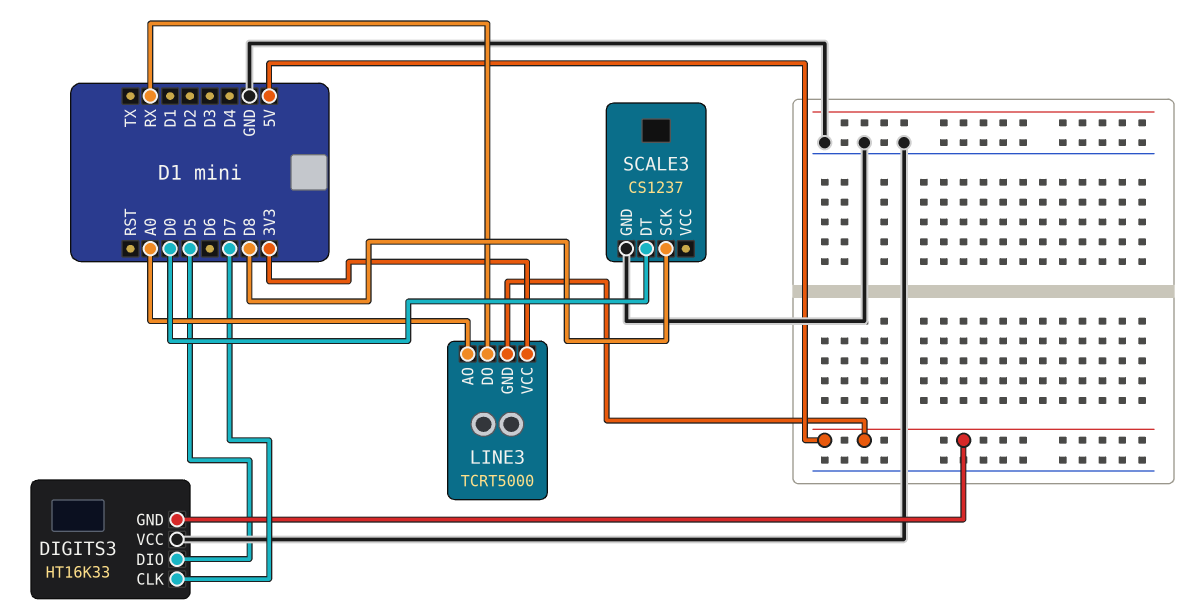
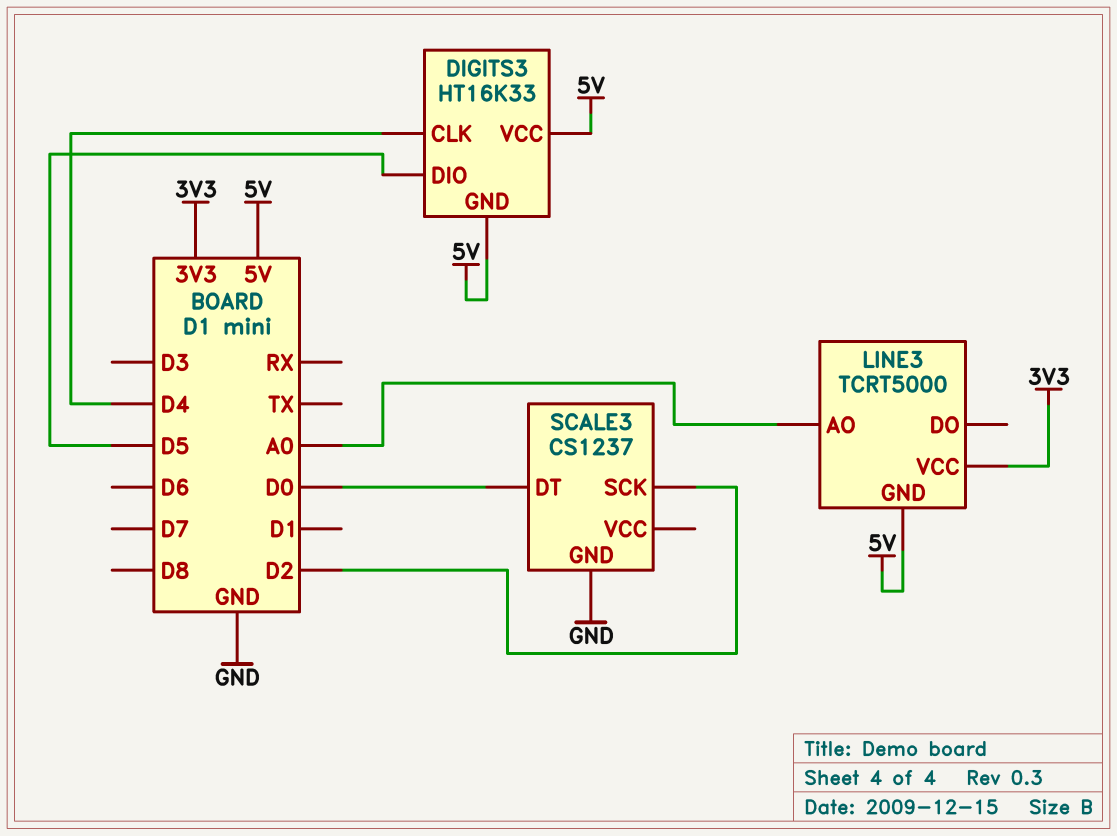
DIGITS3 pin CLK: D7 -> D4
DIGITS3 pin VCC: GND -> 5V
LINE3 pin DO: RX -> none
SCALE3 pin SCK: D8 -> D2

